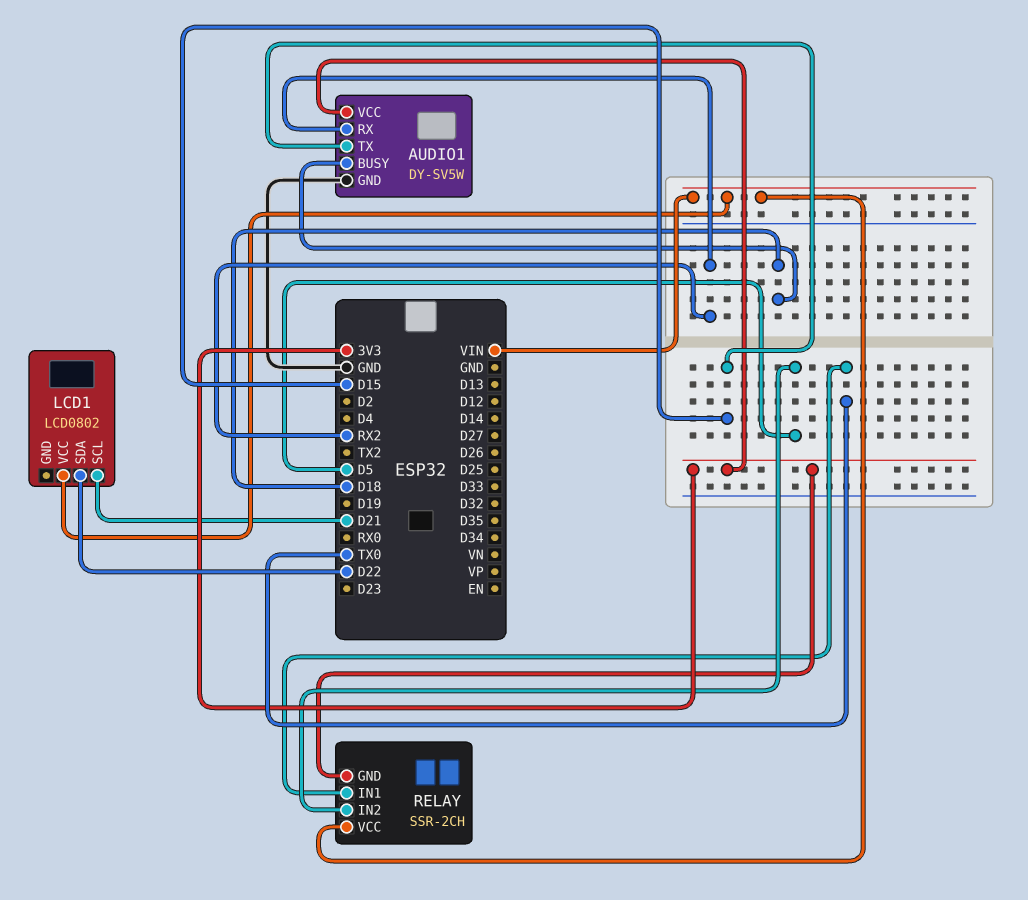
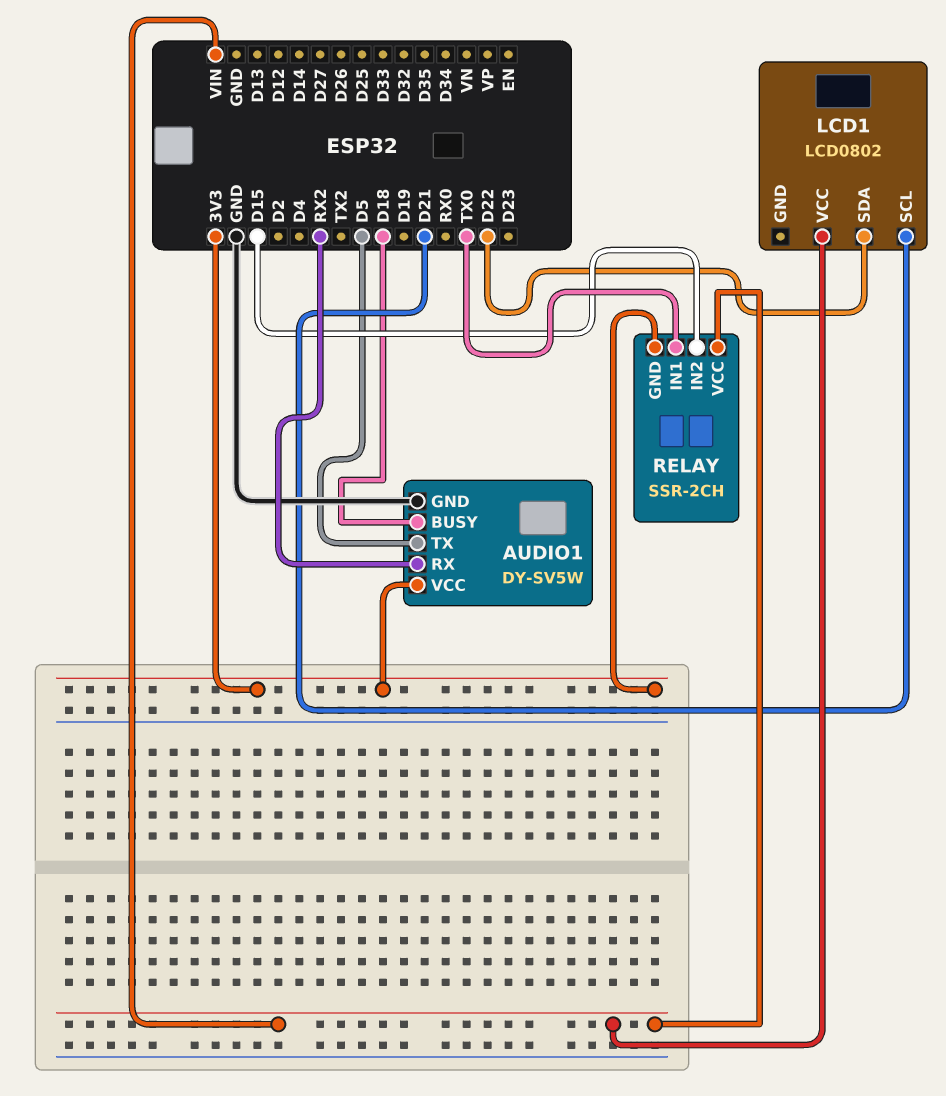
AUDIO1 pin TX: D15 -> D5
RELAY pin IN2: D5 -> D15

